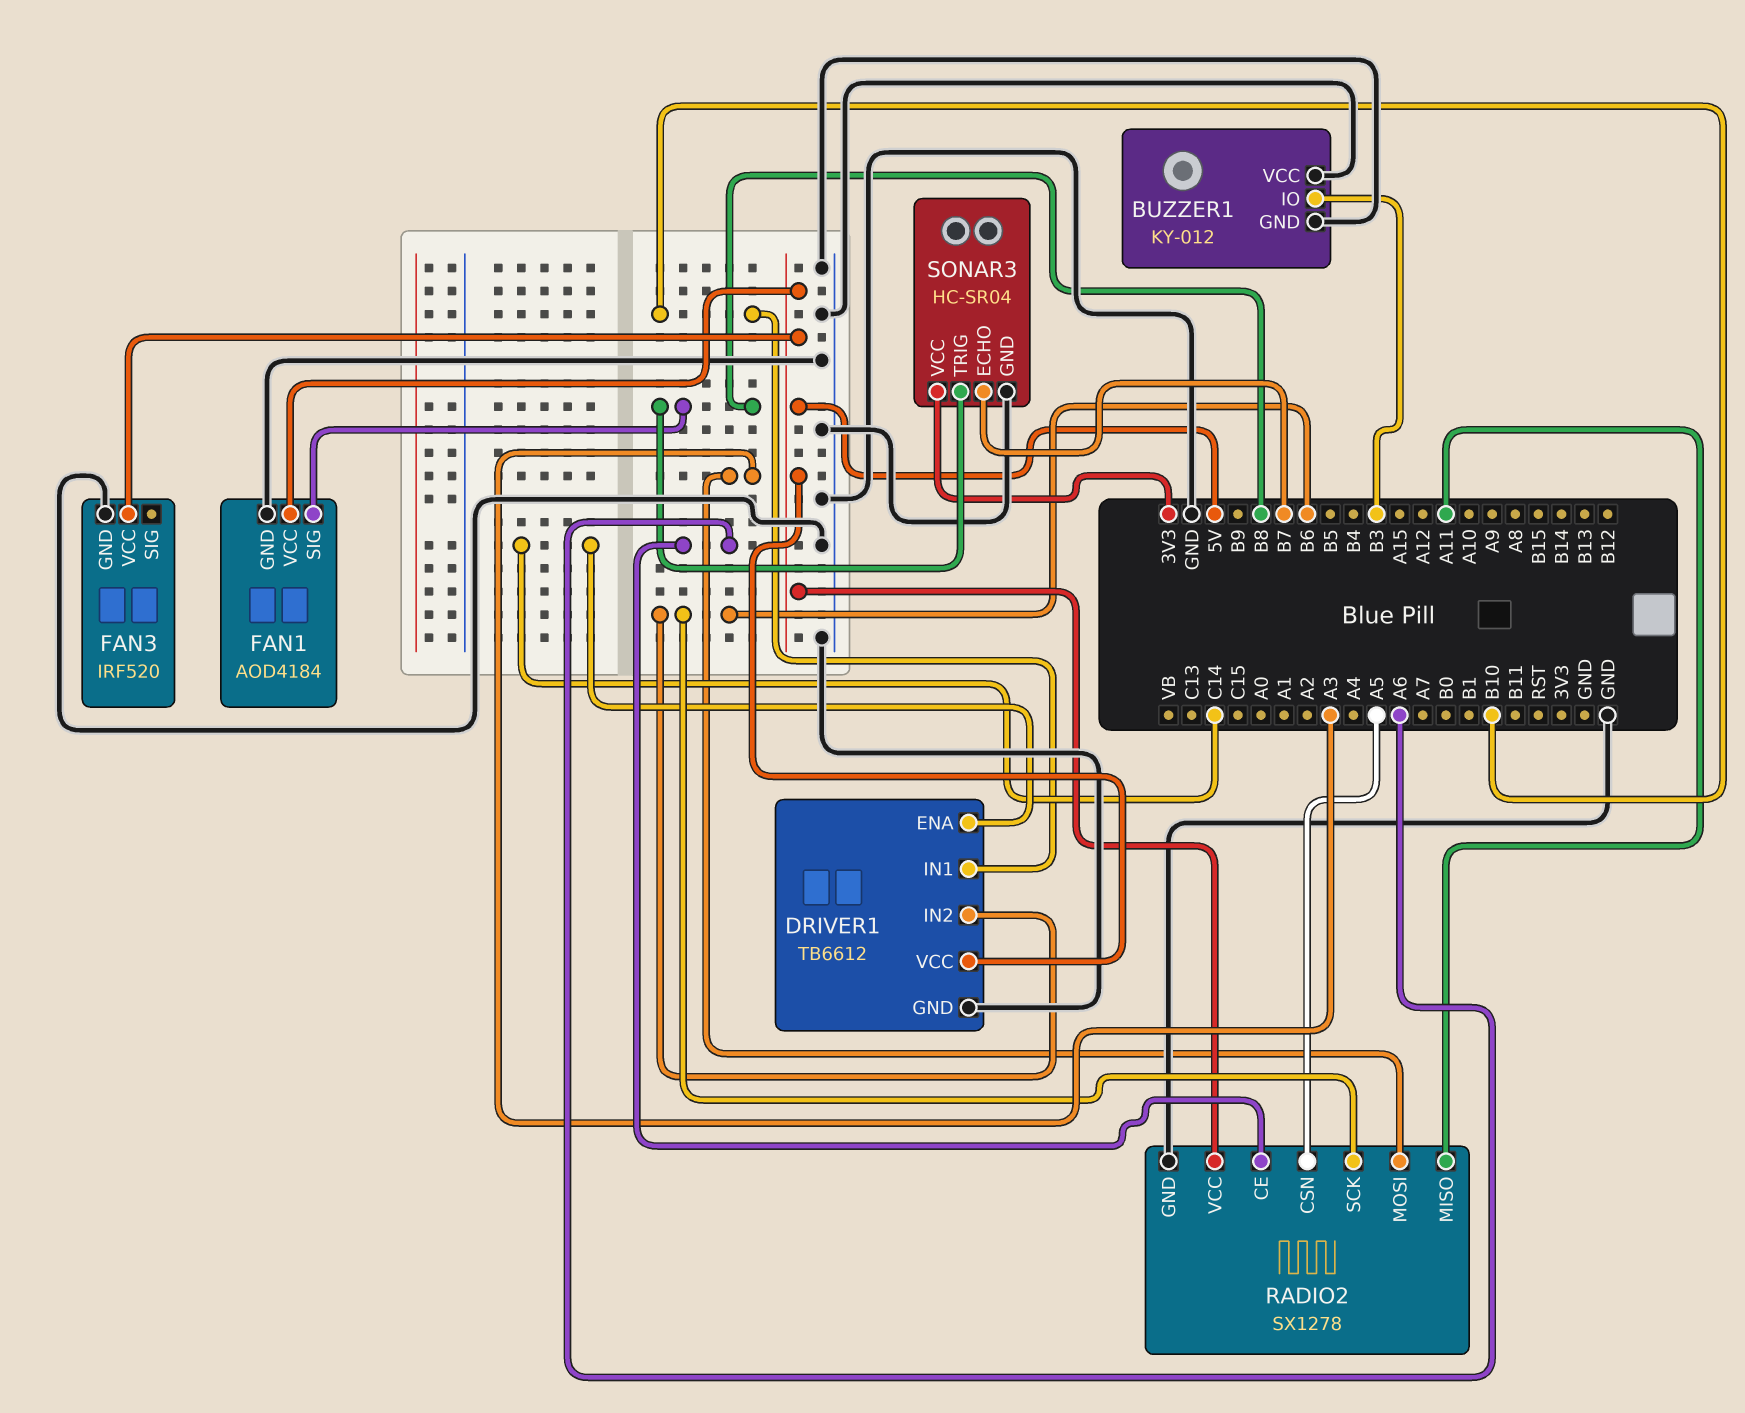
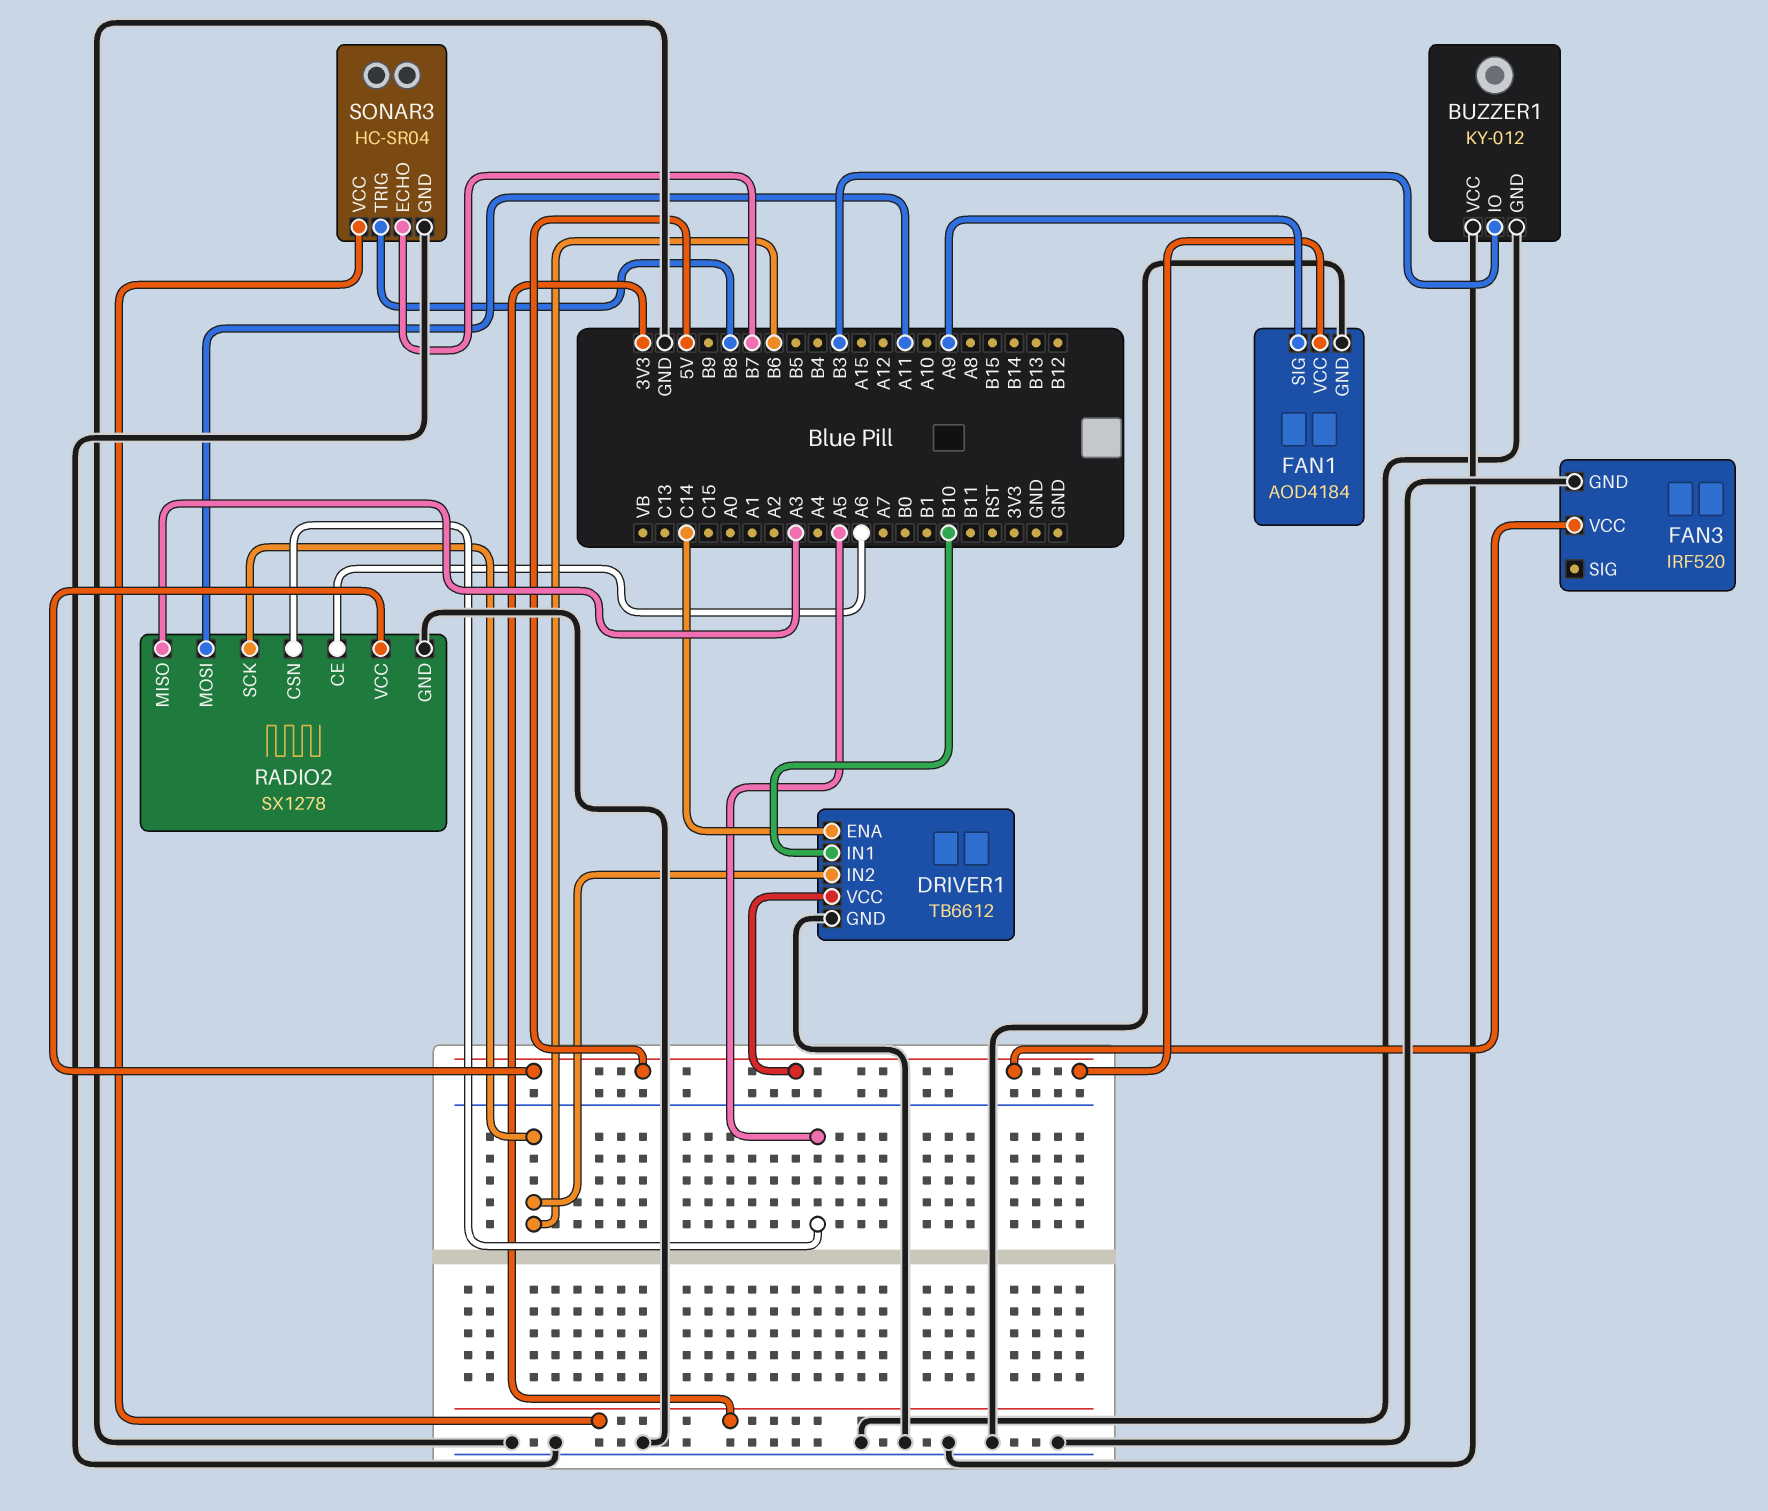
FAN1 pin SIG: B8 -> A9
RADIO2 pin MISO: A11 -> A3
RADIO2 pin MOSI: A3 -> A11

